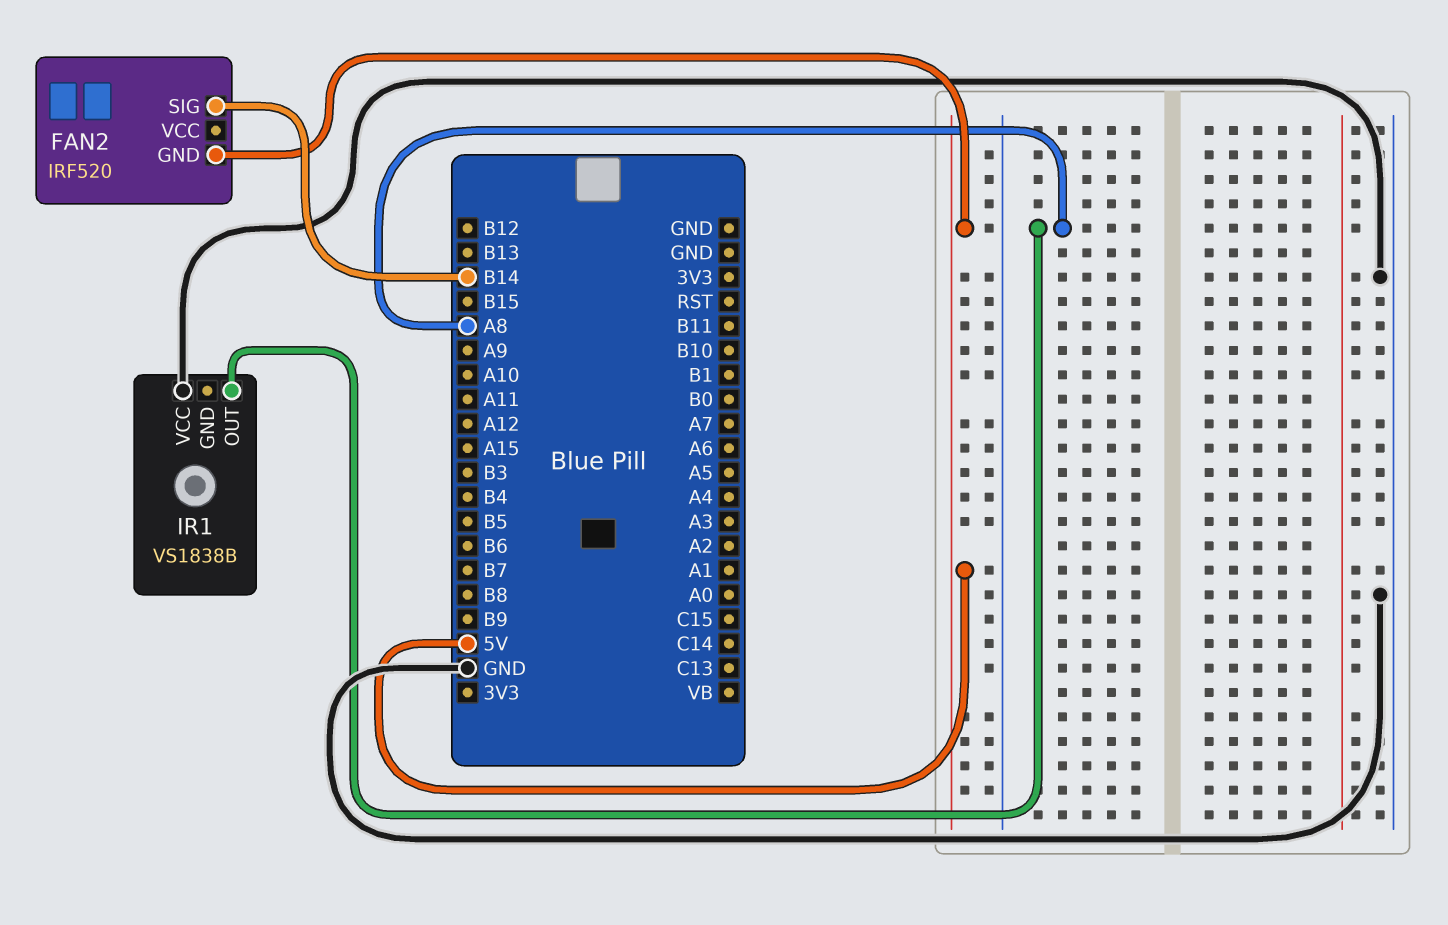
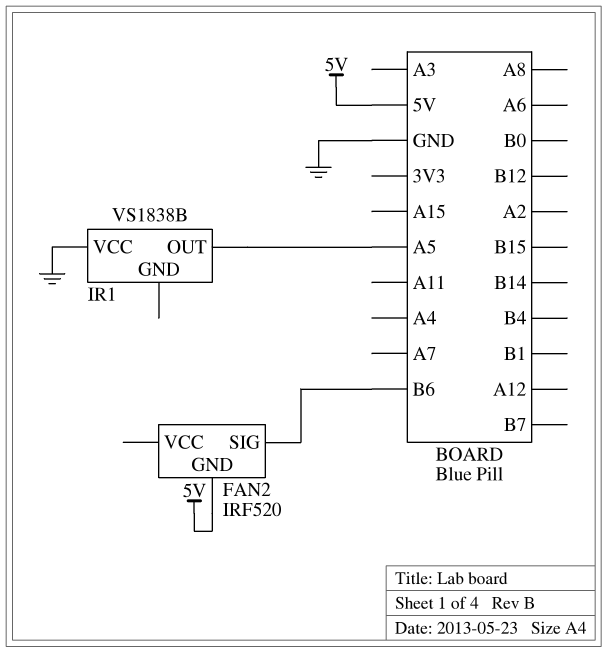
FAN2 pin SIG: B14 -> B6
IR1 pin OUT: A8 -> A5

